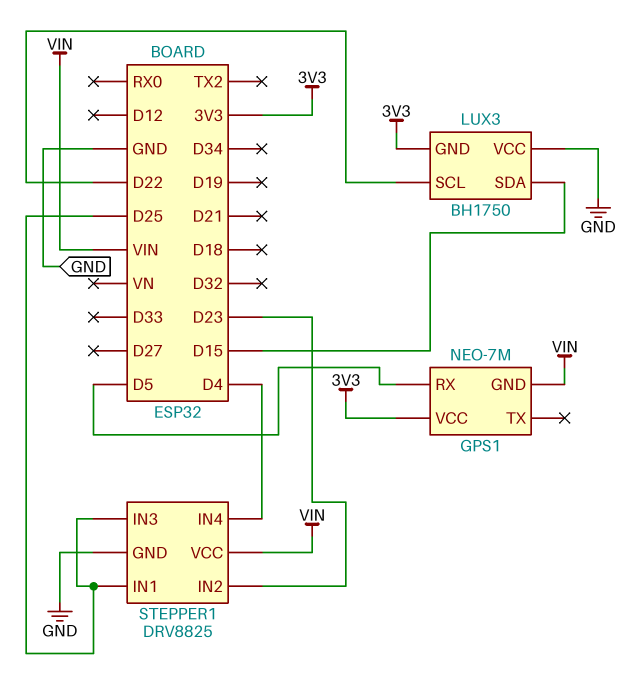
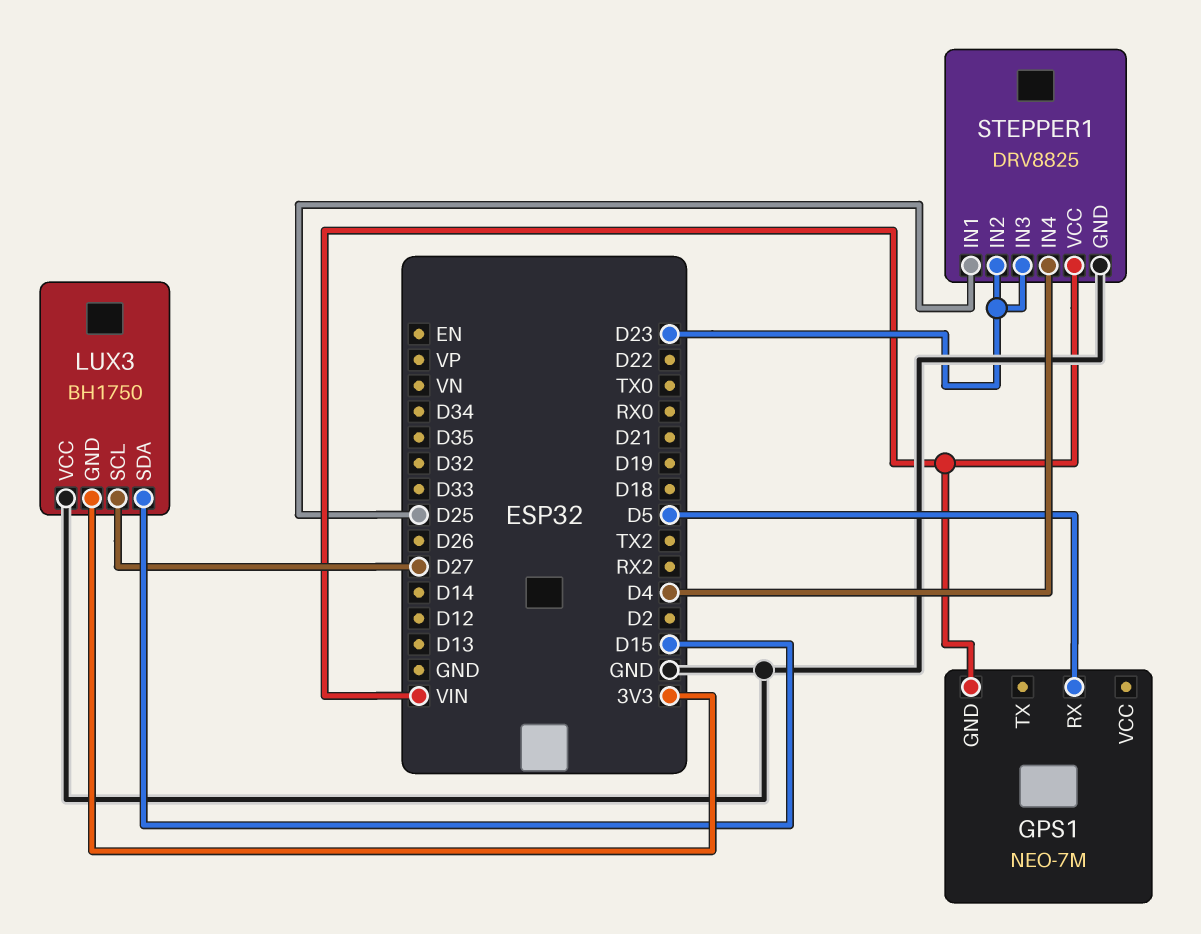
GPS1 pin VCC: 3V3 -> none
LUX3 pin SCL: D22 -> D27
STEPPER1 pin IN3: D25 -> D23

